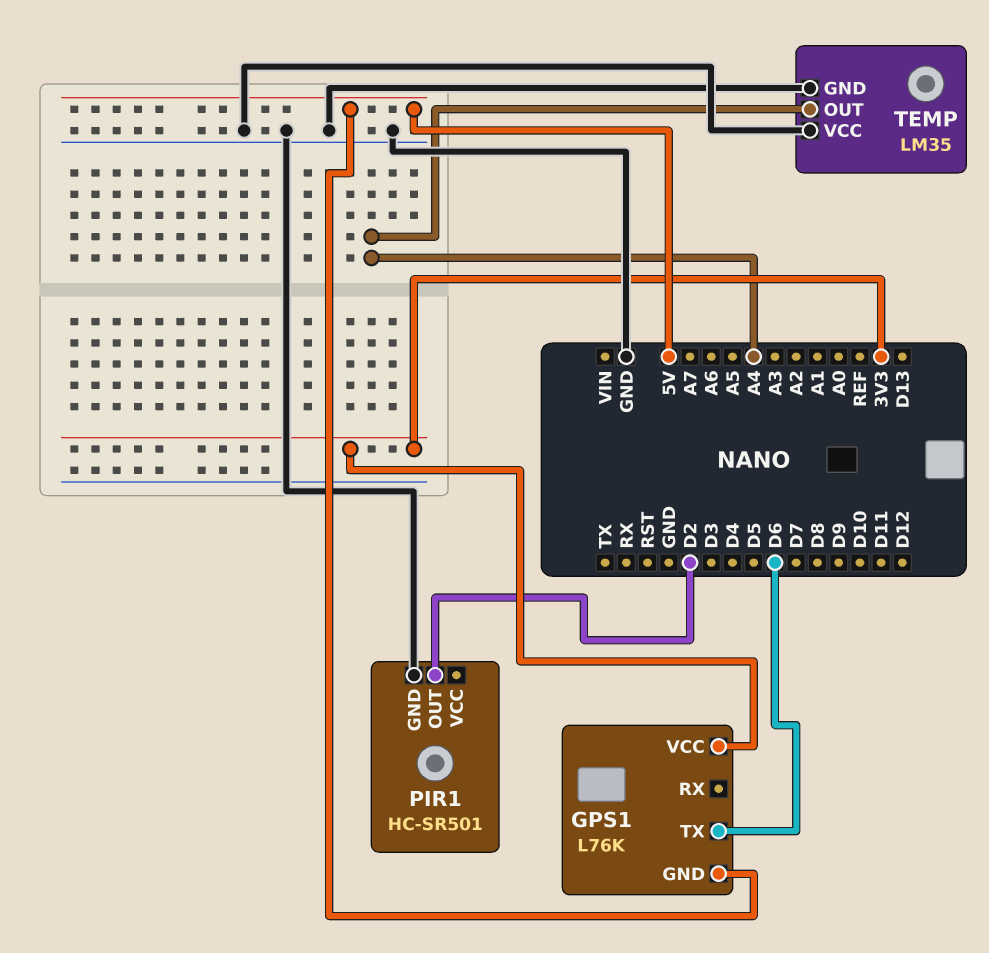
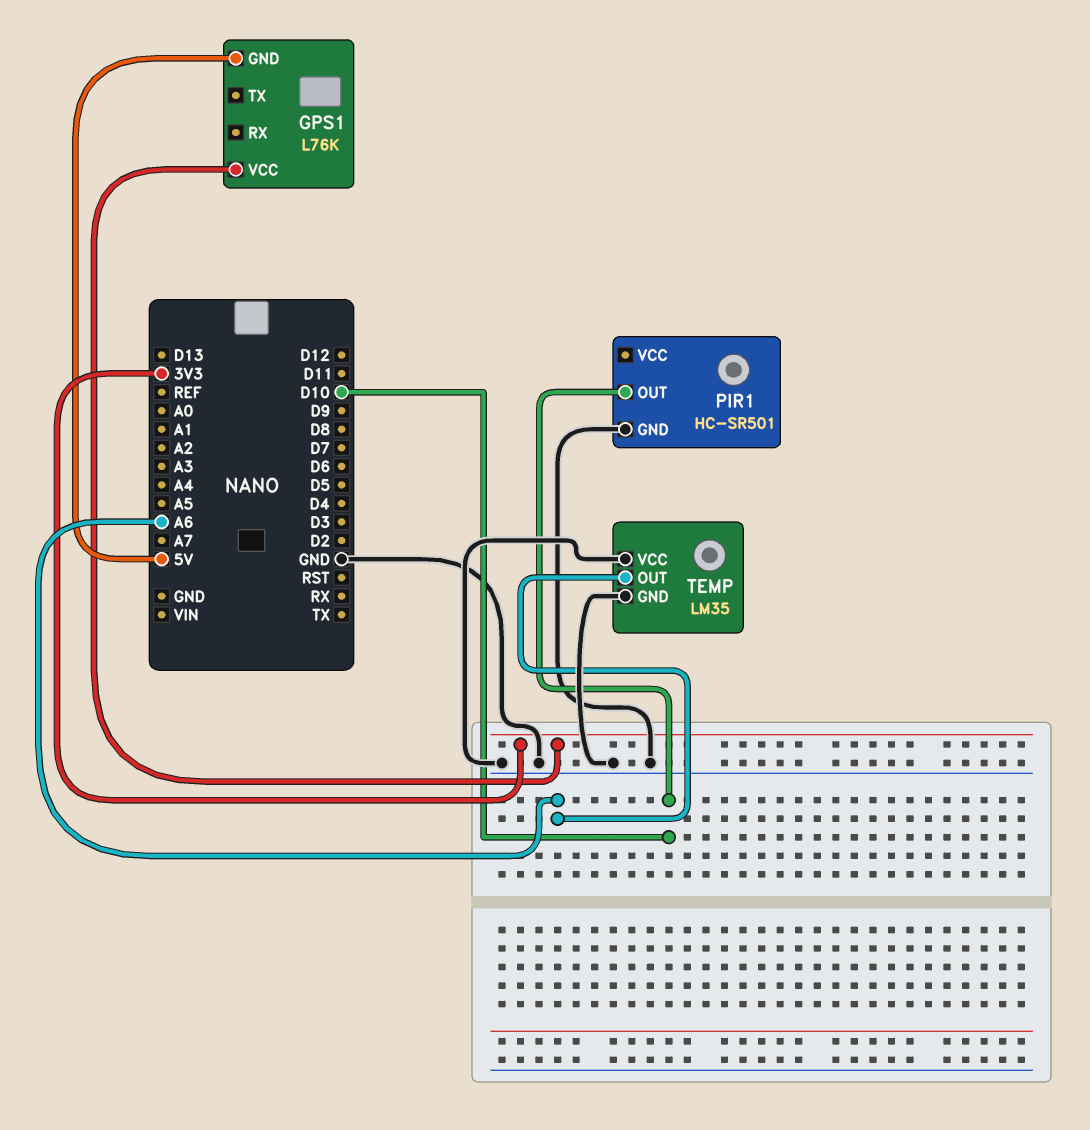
GPS1 pin TX: D6 -> none
PIR1 pin OUT: D2 -> D10
TEMP pin OUT: A4 -> A6

